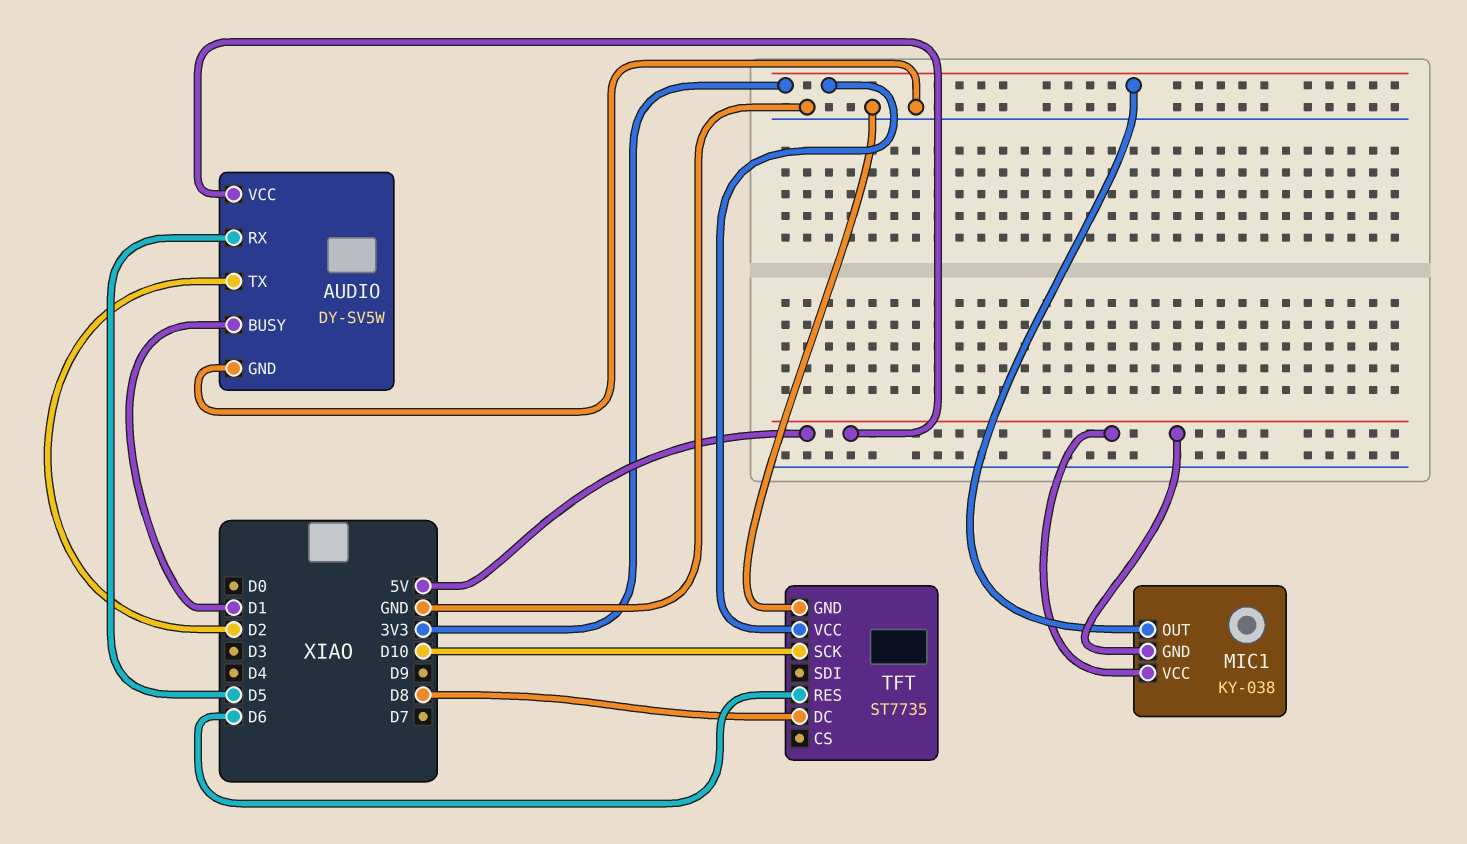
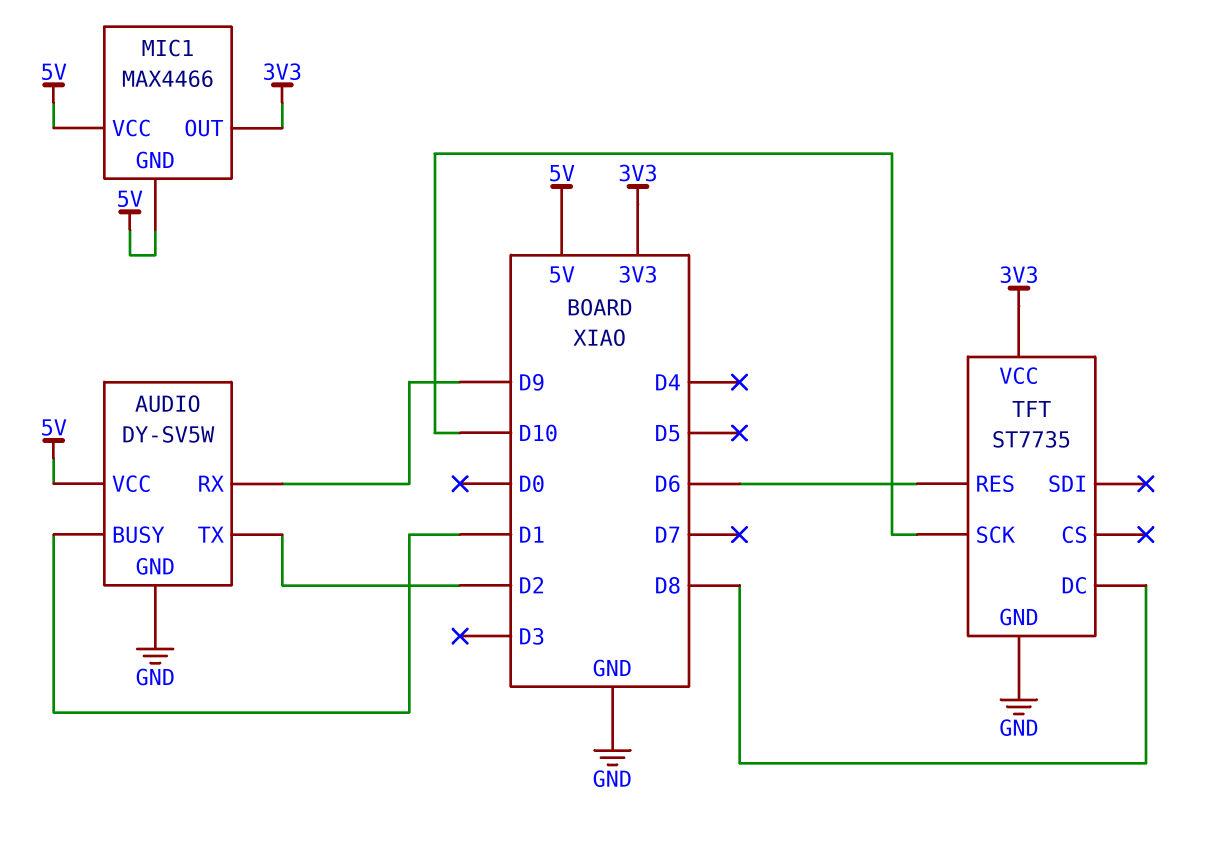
AUDIO pin RX: D5 -> D9
MIC1: KY-038 -> MAX4466

